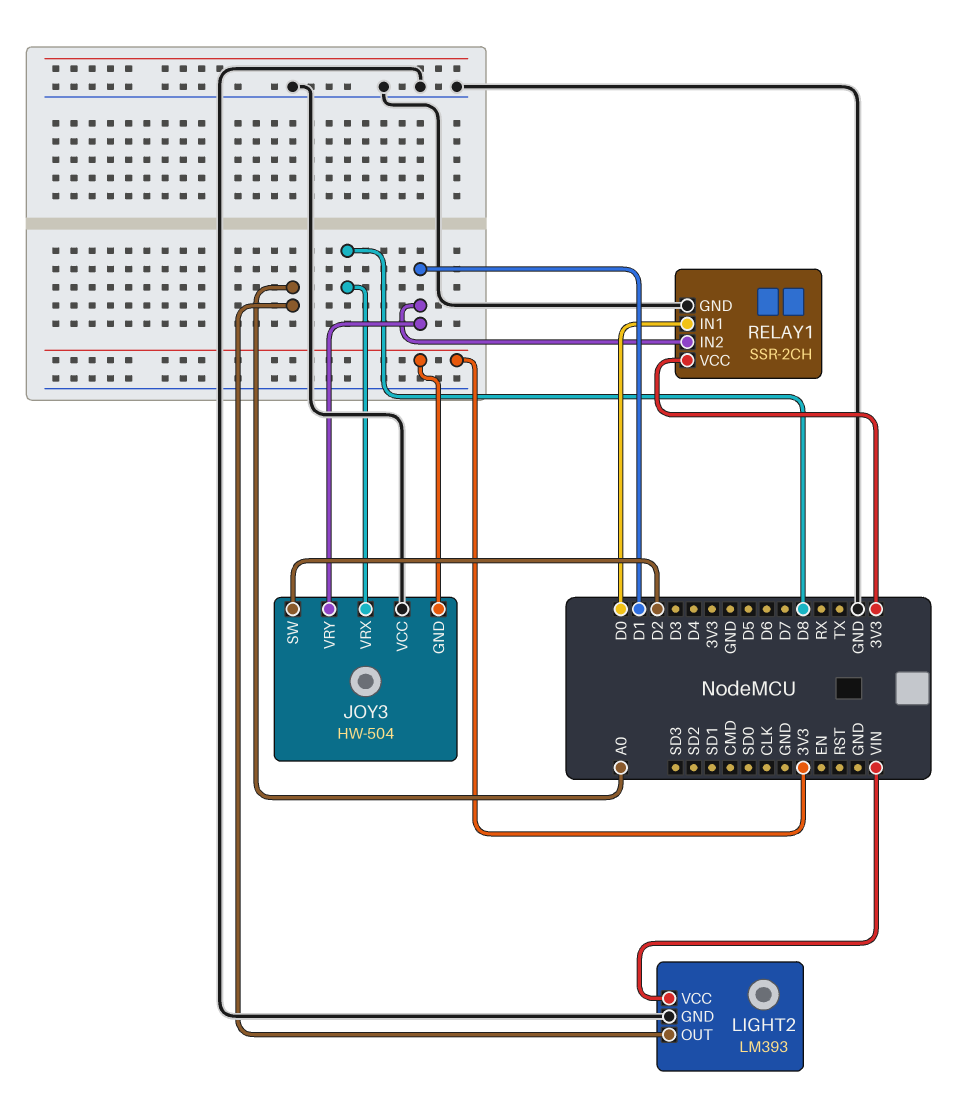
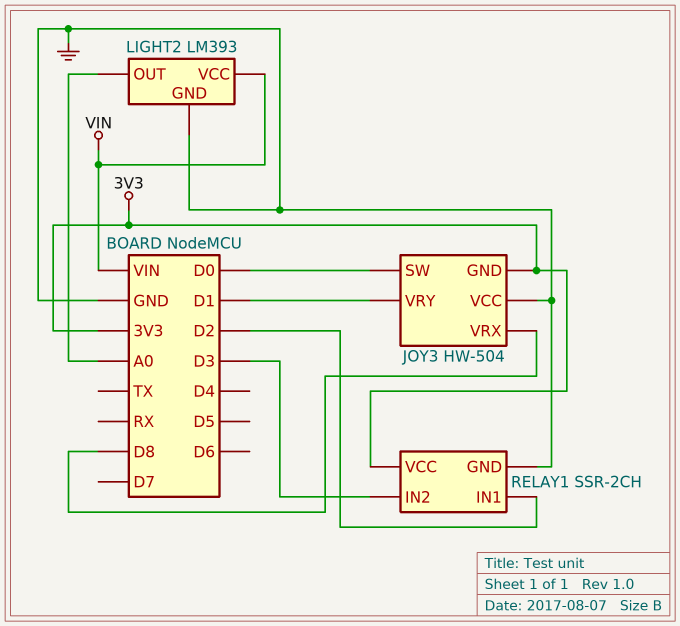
JOY3 pin SW: D2 -> D0
RELAY1 pin IN1: D0 -> D2
RELAY1 pin IN2: D1 -> D3

